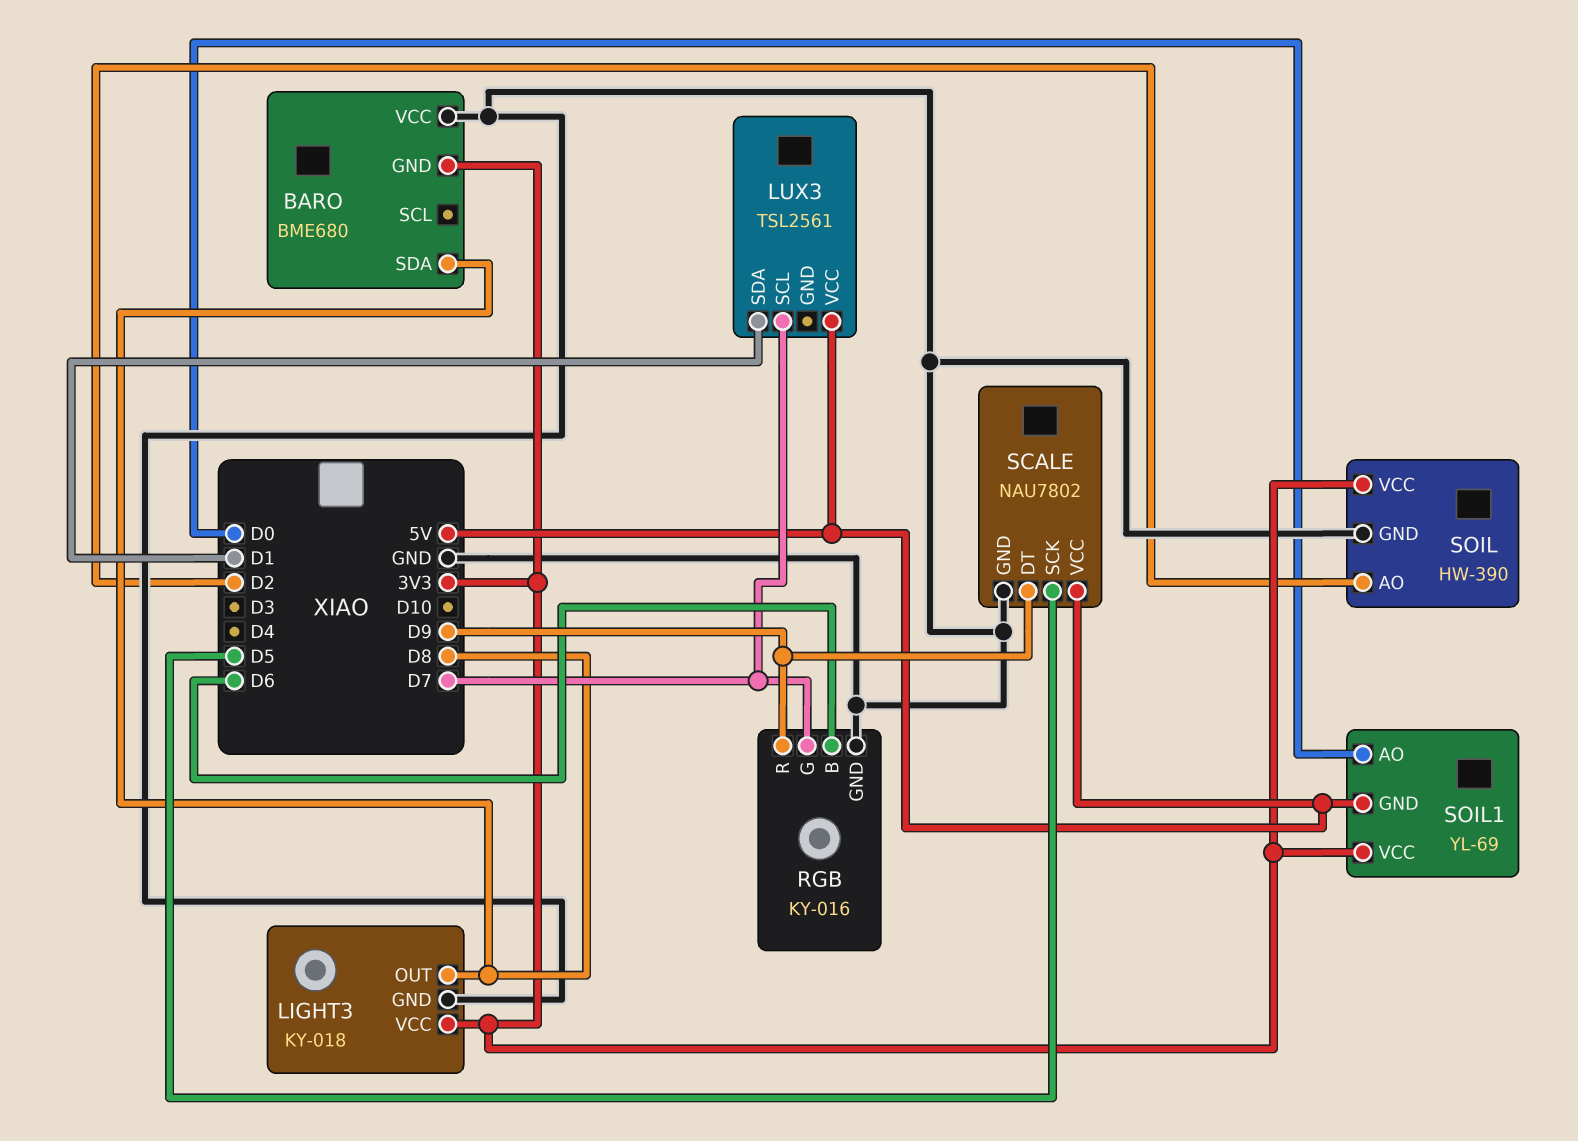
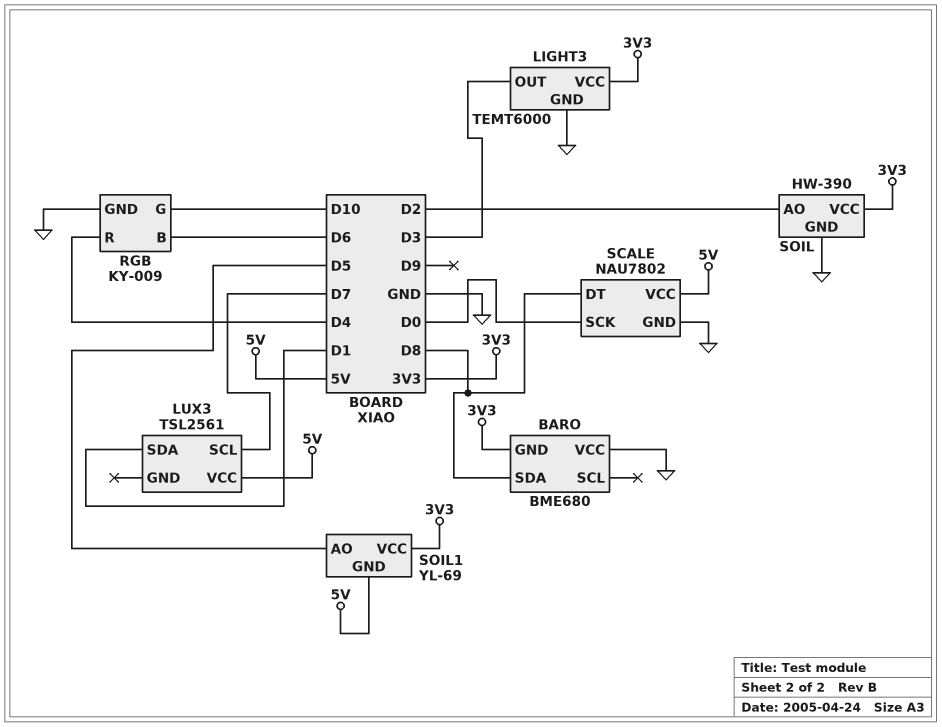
LIGHT3: KY-018 -> TEMT6000
LIGHT3 pin OUT: D8 -> D3
RGB: KY-016 -> KY-009
RGB pin G: D7 -> D10
RGB pin R: D9 -> D4
SCALE pin DT: D9 -> D8
SCALE pin SCK: D5 -> D0
SOIL1 pin AO: D0 -> D5

